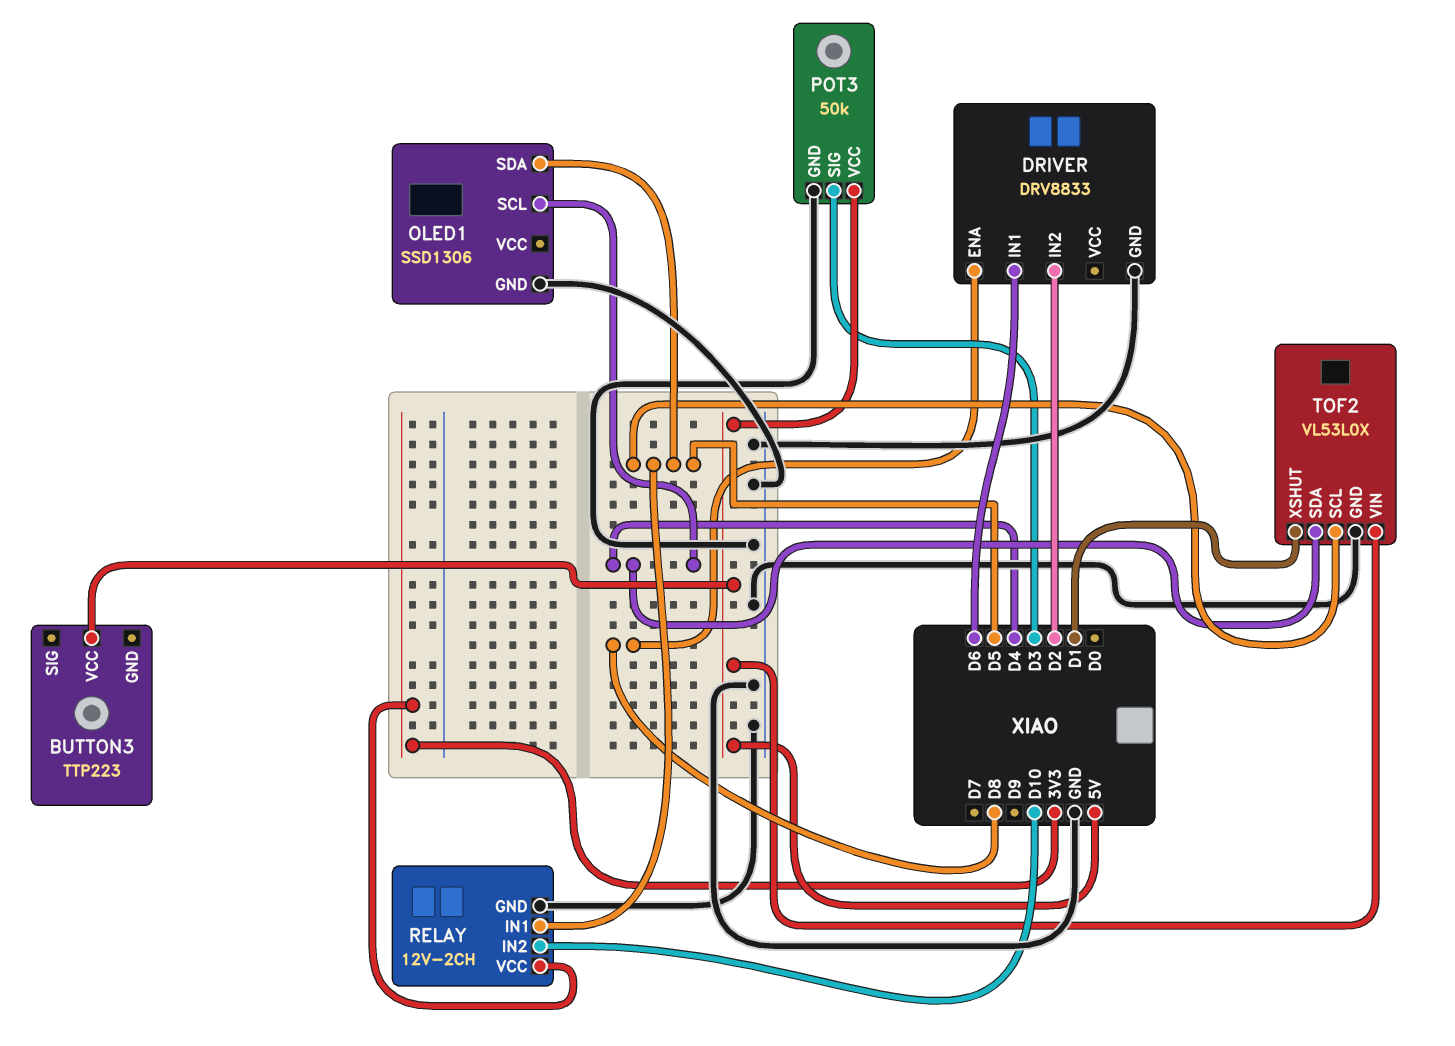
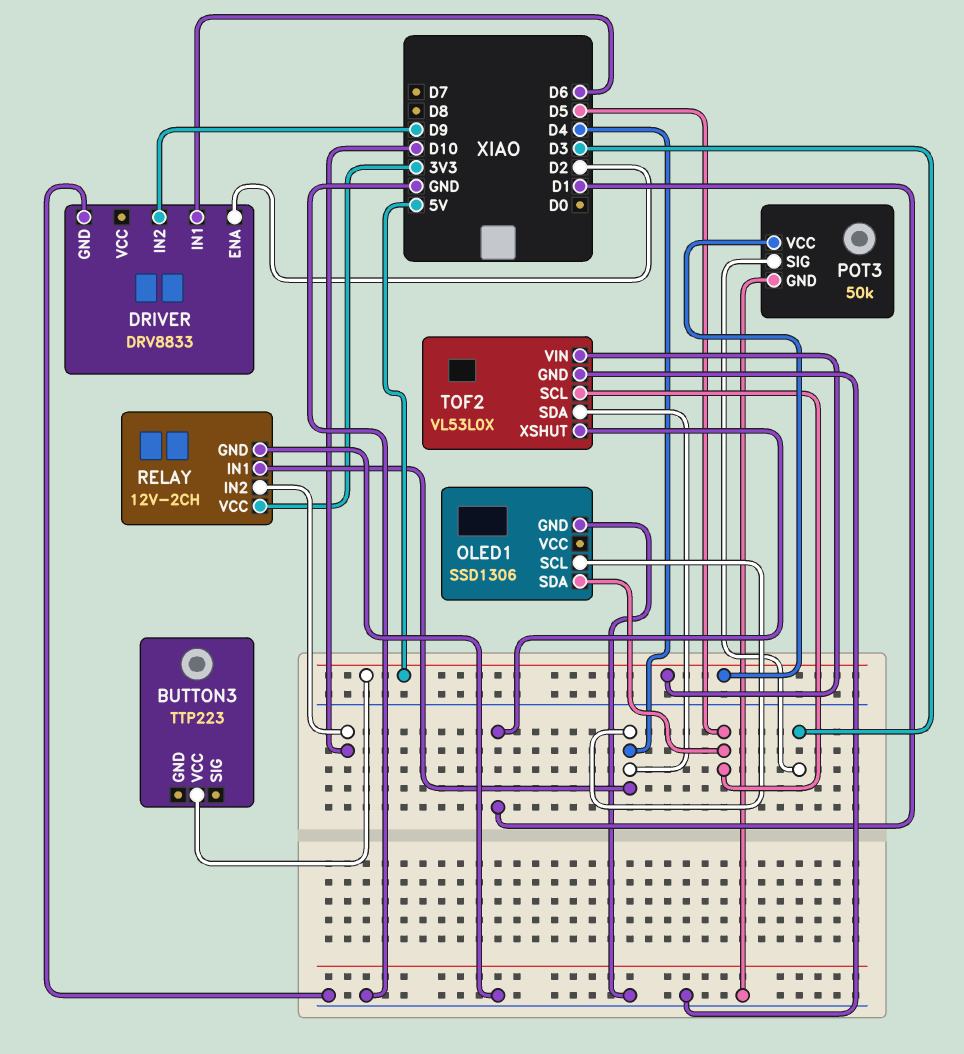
DRIVER pin ENA: D8 -> D2
DRIVER pin IN2: D2 -> D9
RELAY pin IN1: D5 -> D4

